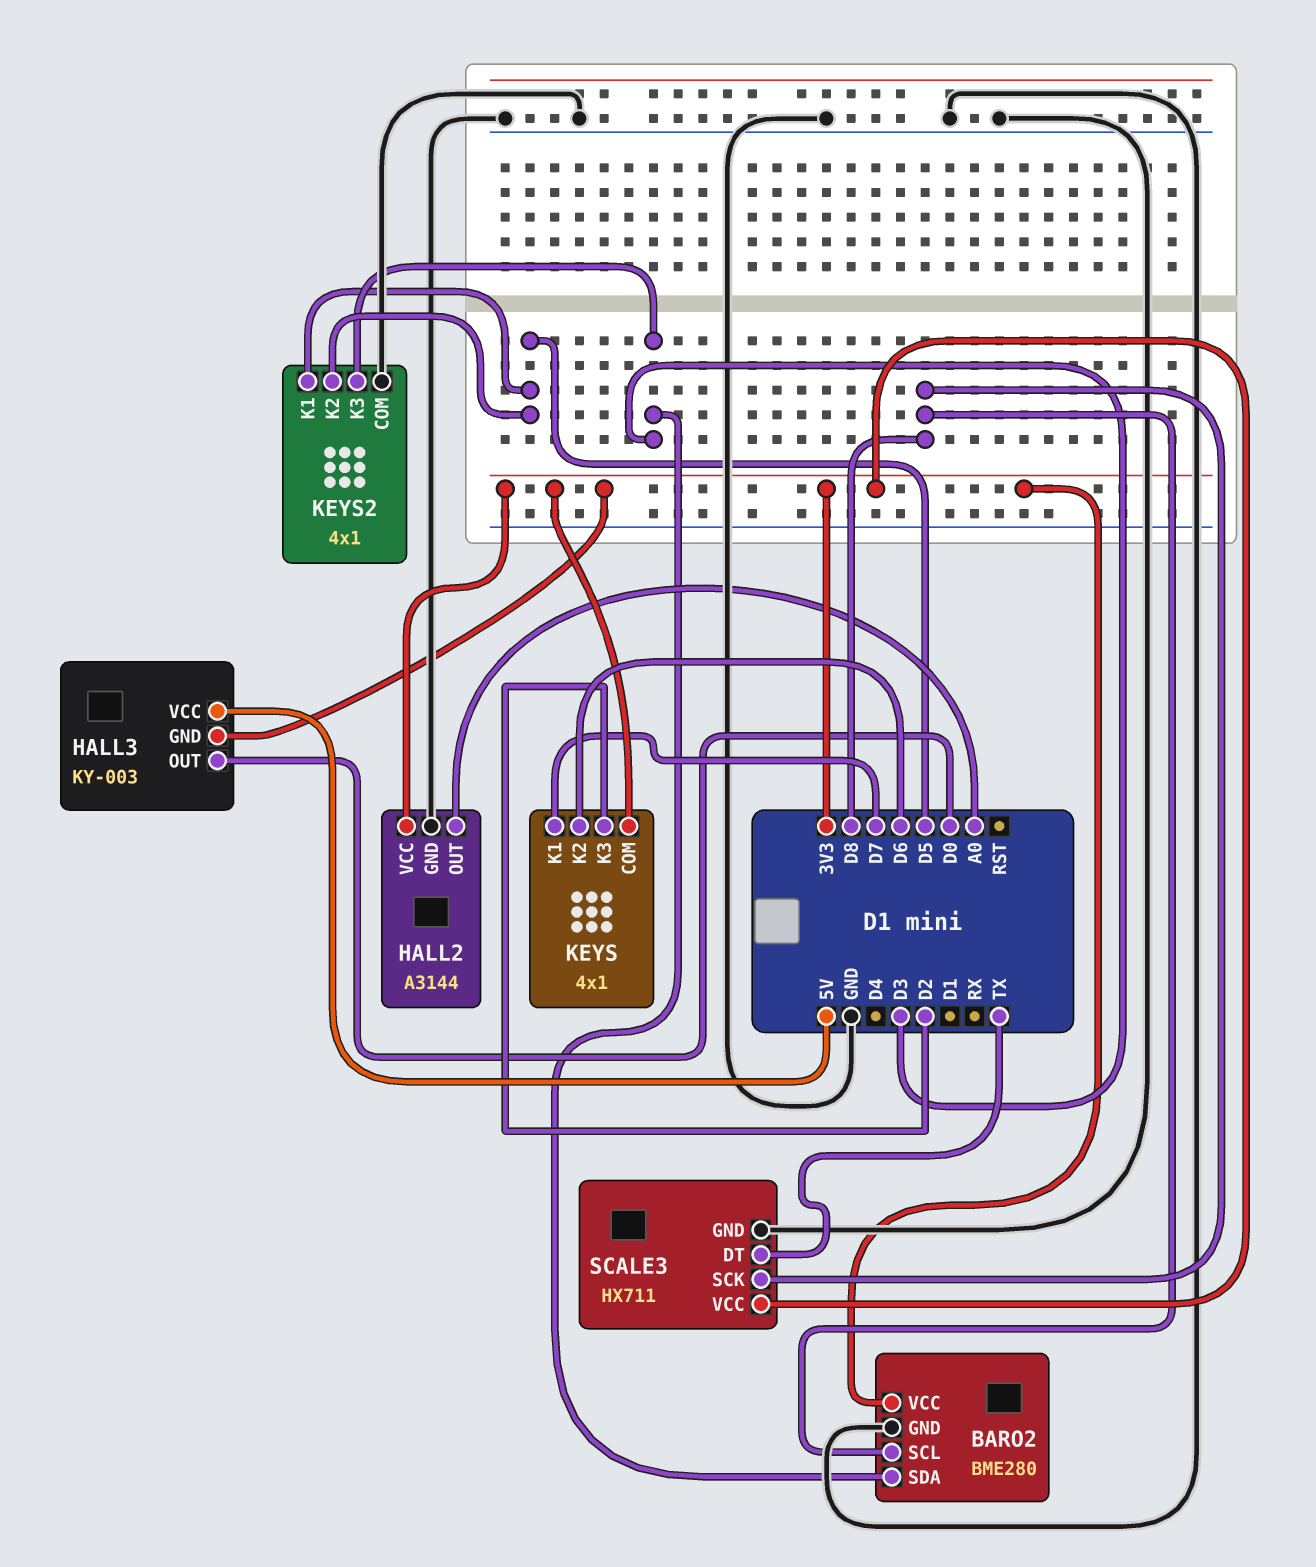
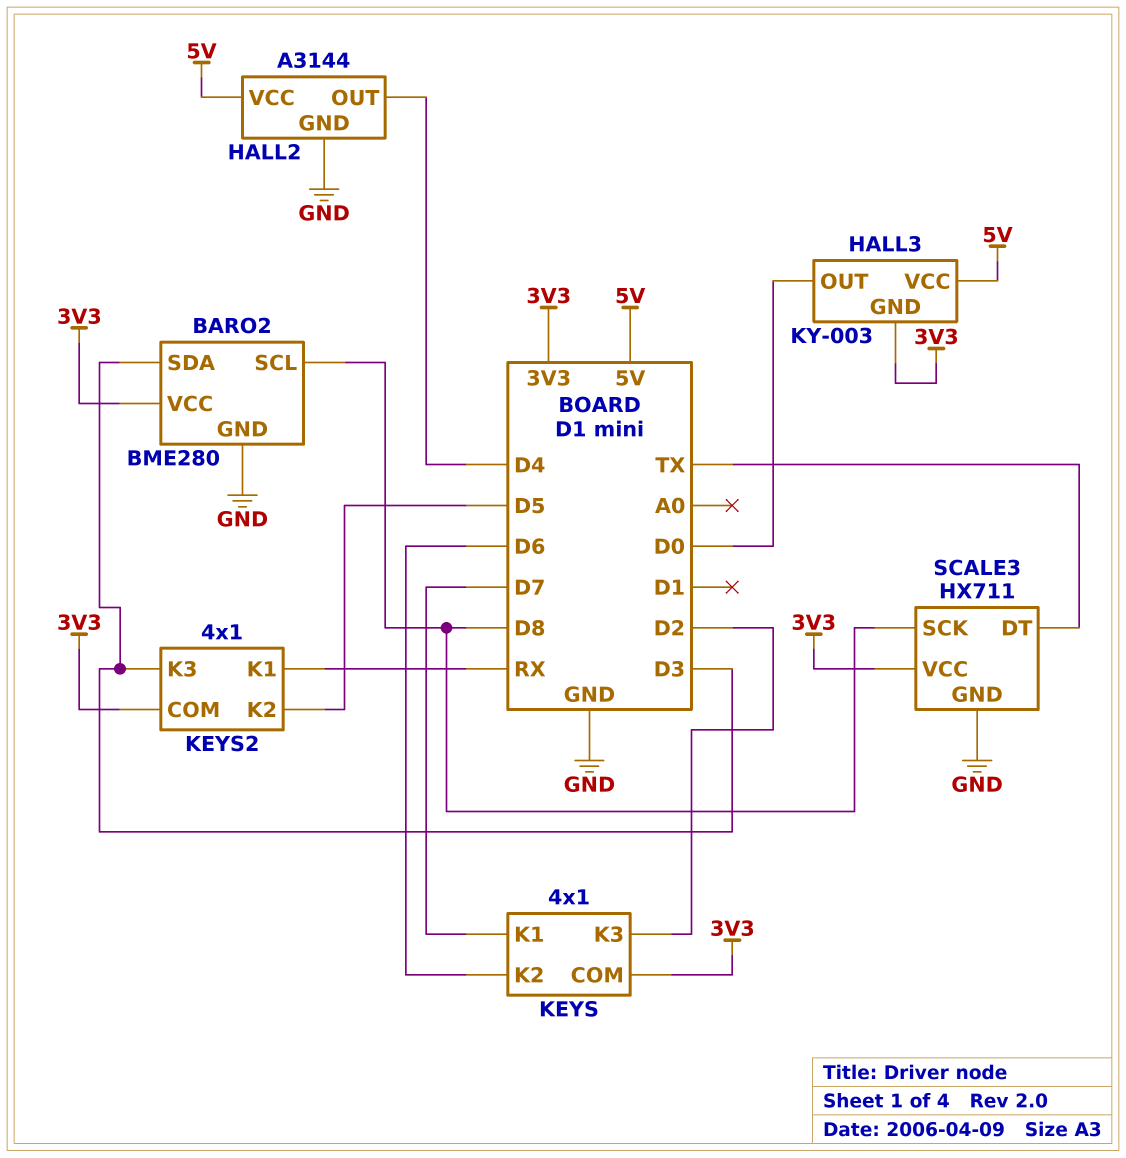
HALL2 pin OUT: A0 -> D4
HALL2 pin VCC: 3V3 -> 5V
KEYS2 pin COM: GND -> 3V3
KEYS2 pin K1: D5 -> RX

